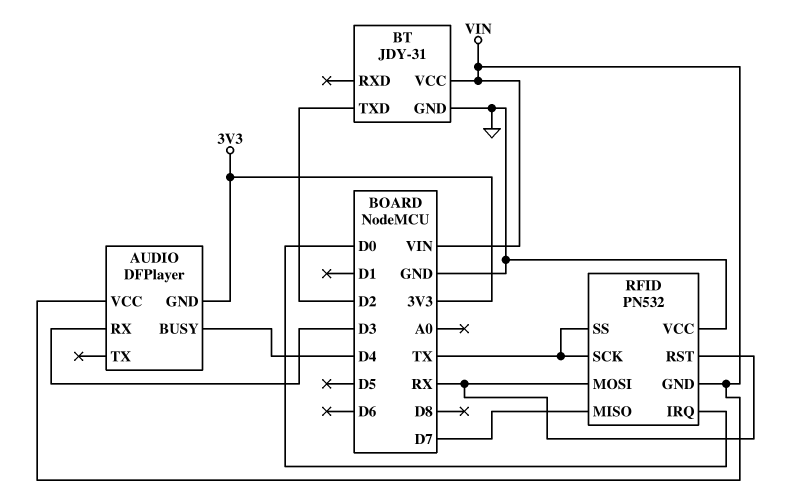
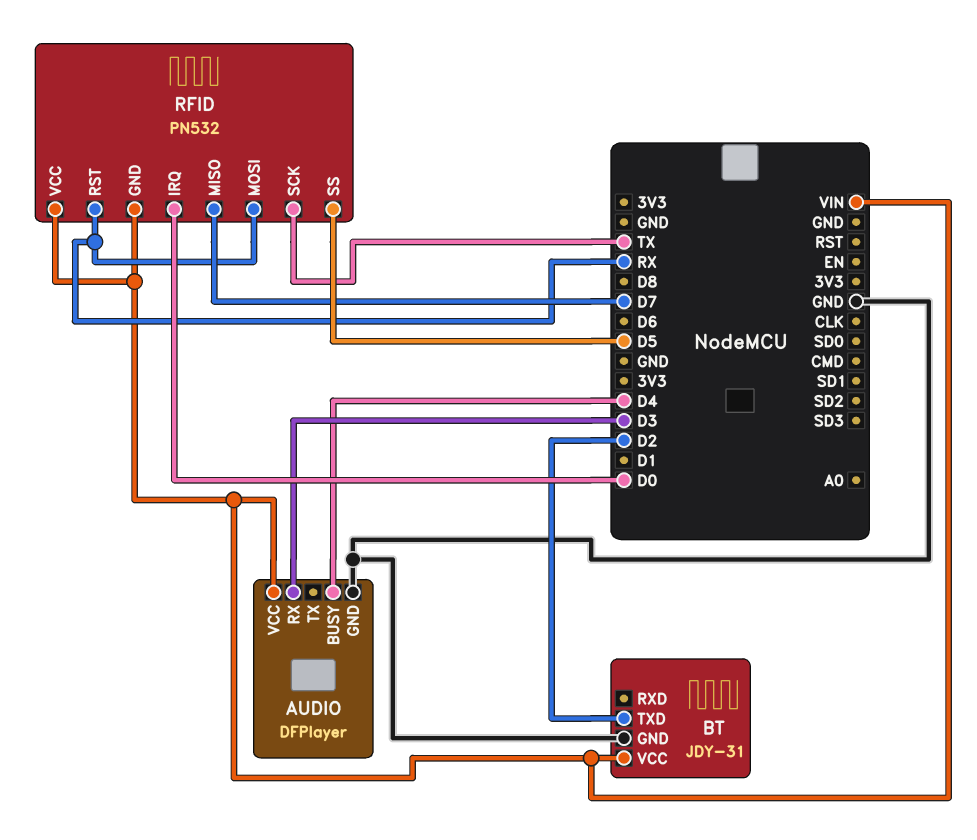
AUDIO pin GND: 3V3 -> GND
RFID pin SS: TX -> D5
RFID pin VCC: GND -> VIN

